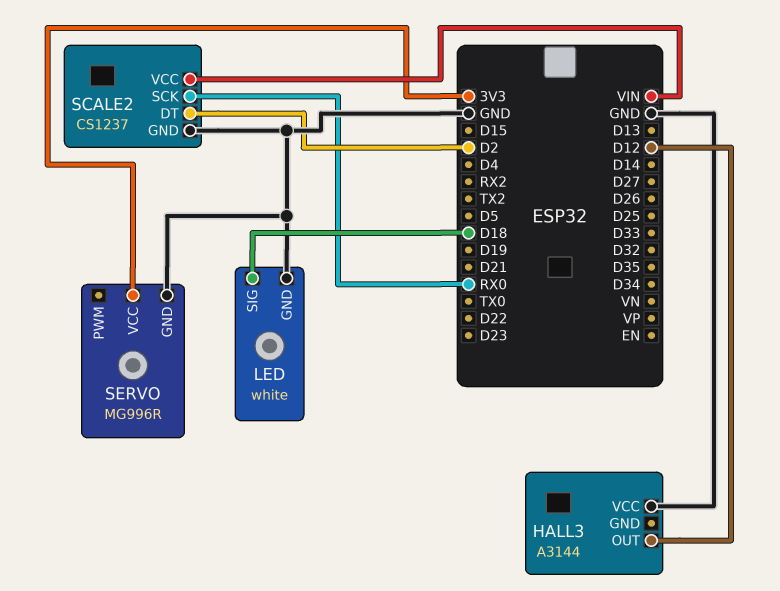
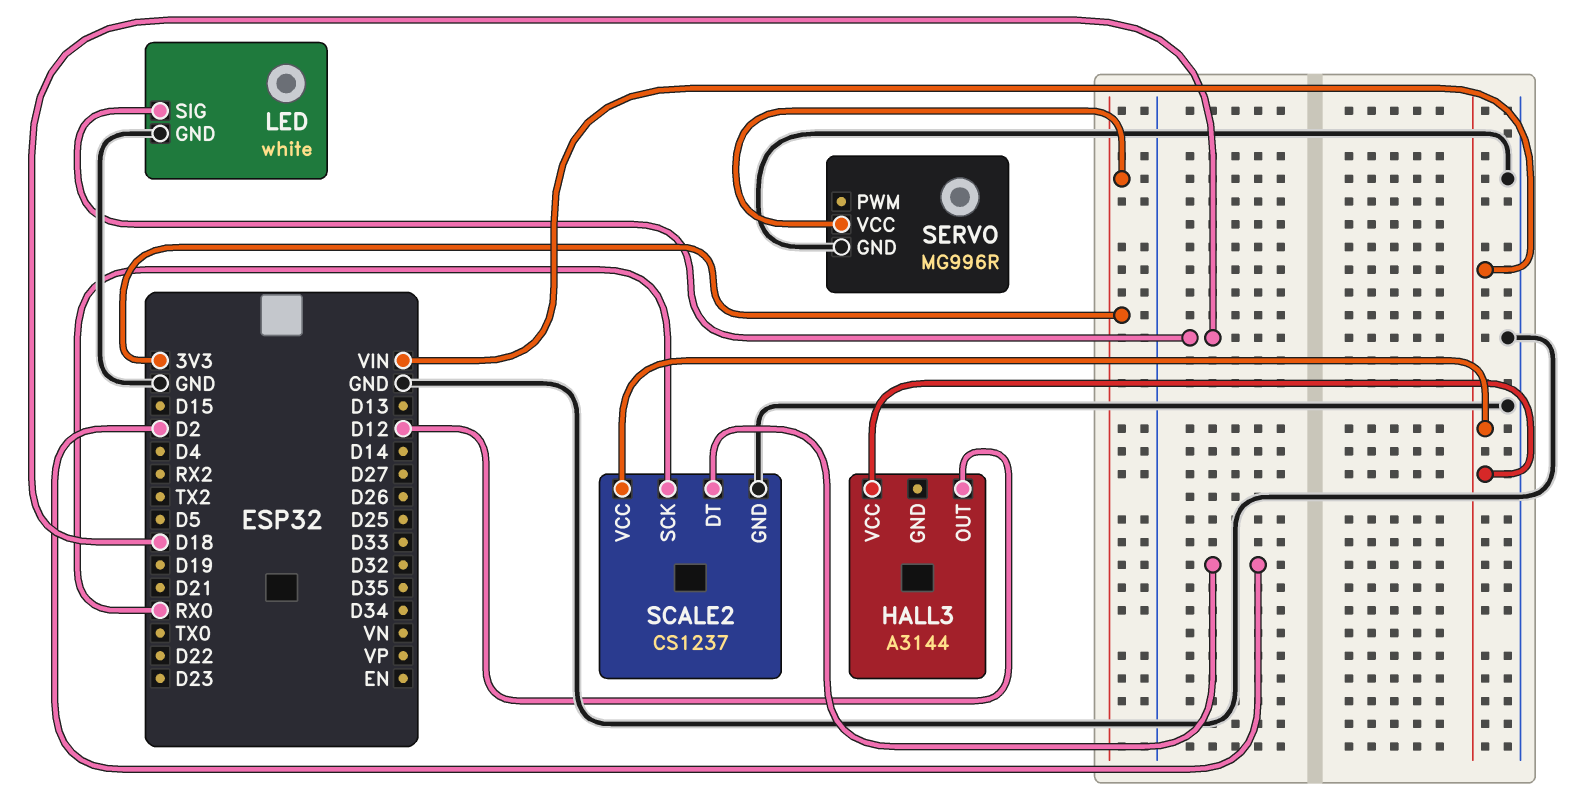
HALL3 pin VCC: GND -> VIN

